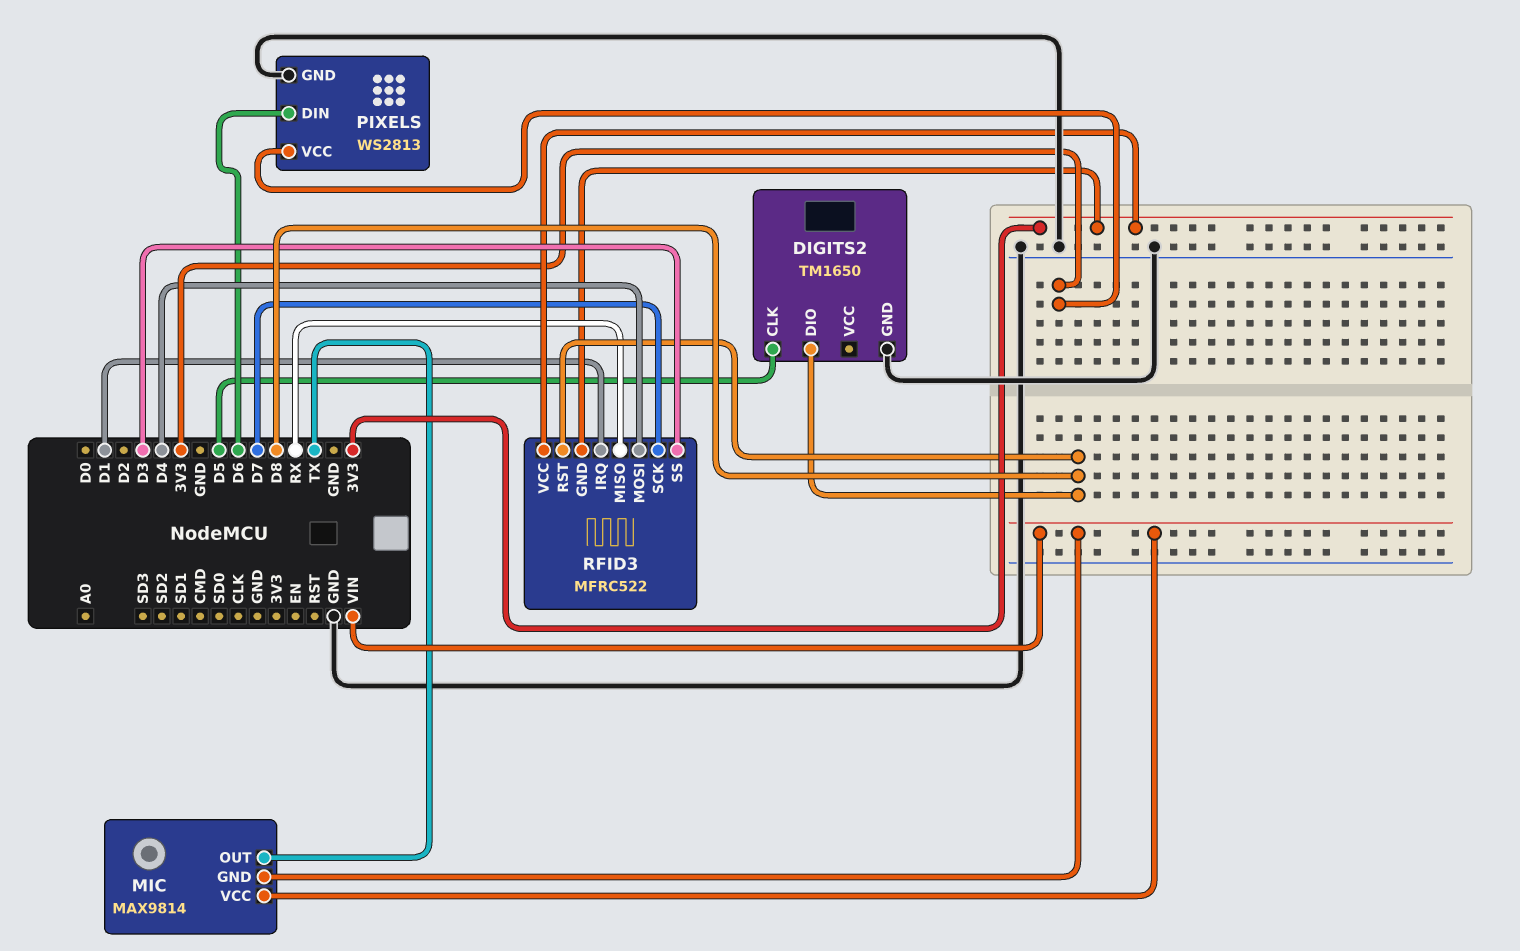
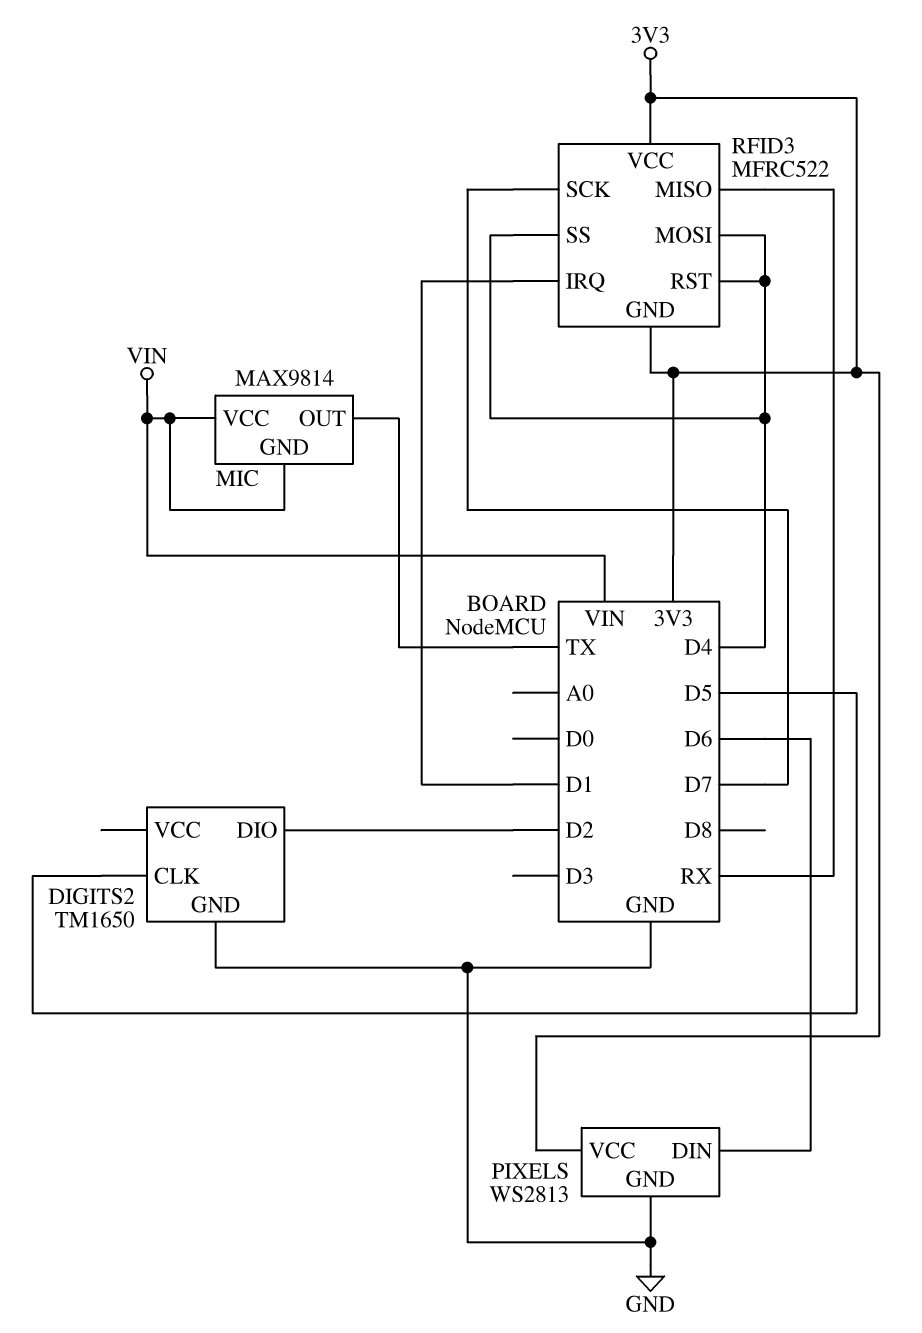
DIGITS2 pin DIO: D8 -> D2
RFID3 pin RST: D8 -> D4
RFID3 pin SS: D3 -> D4

